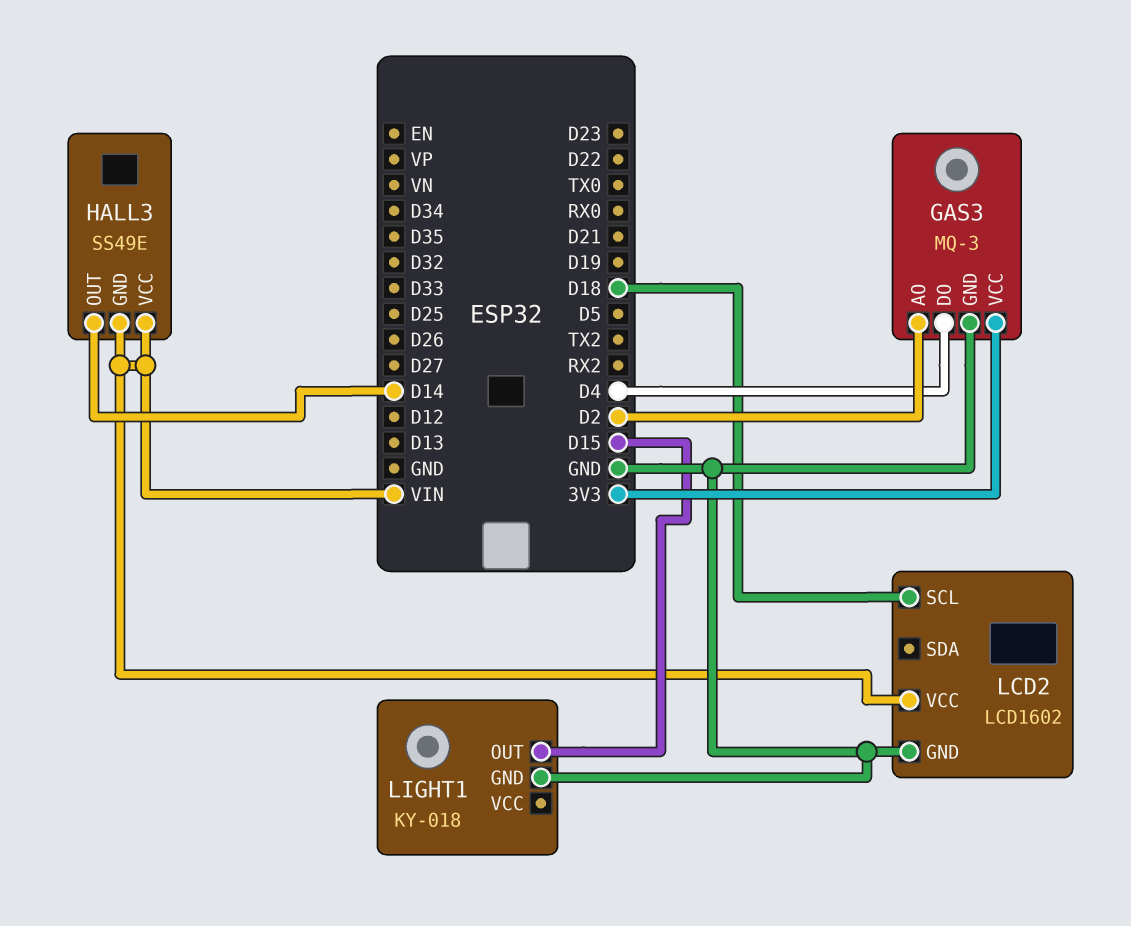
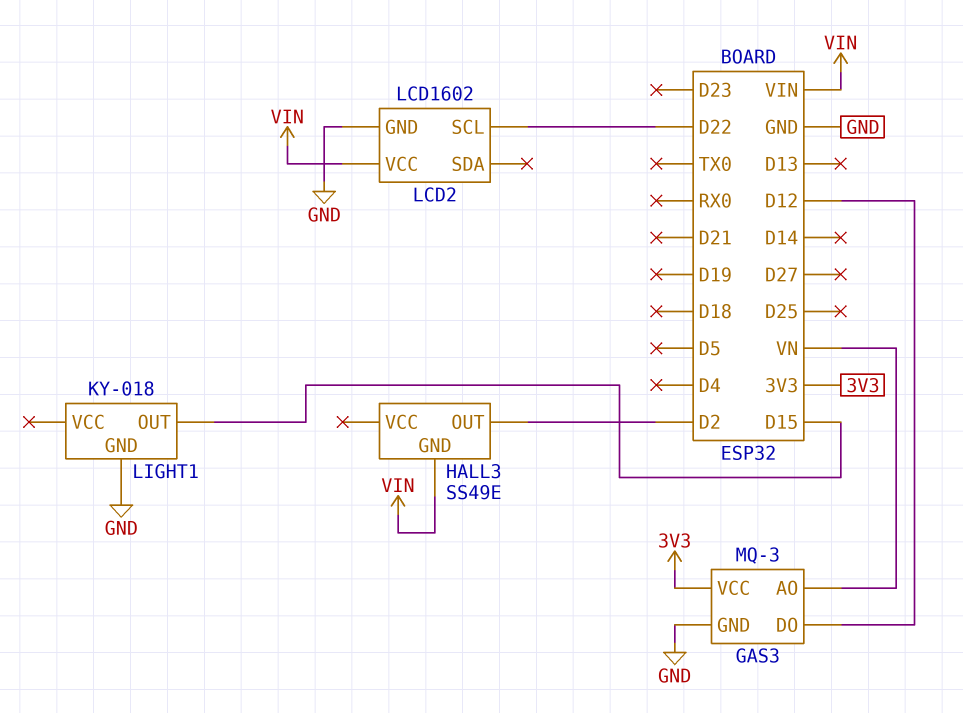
GAS3 pin AO: D2 -> VN
GAS3 pin DO: D4 -> D12
HALL3 pin OUT: D14 -> D2
HALL3 pin VCC: VIN -> none
LCD2 pin SCL: D18 -> D22

